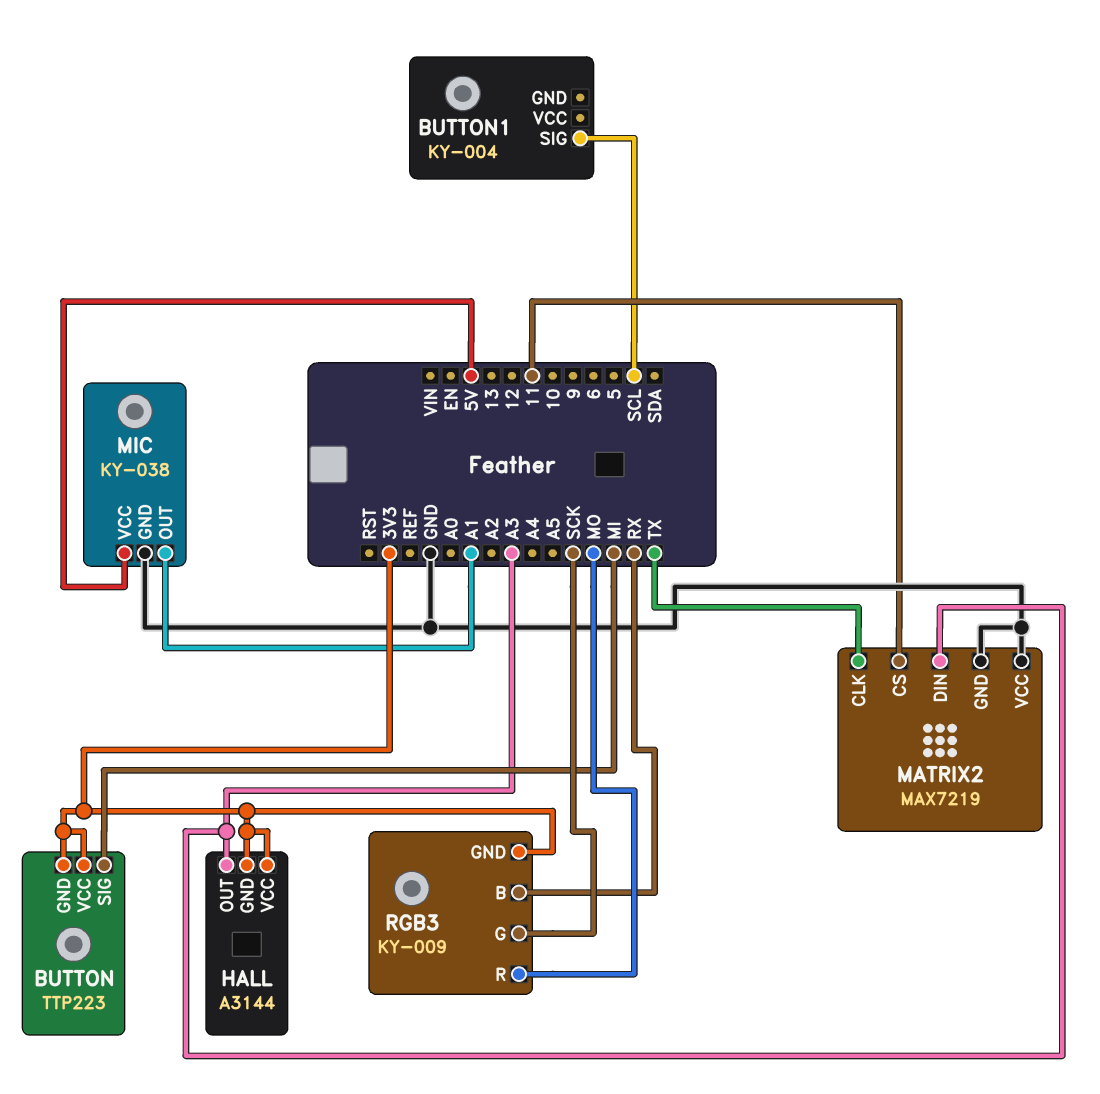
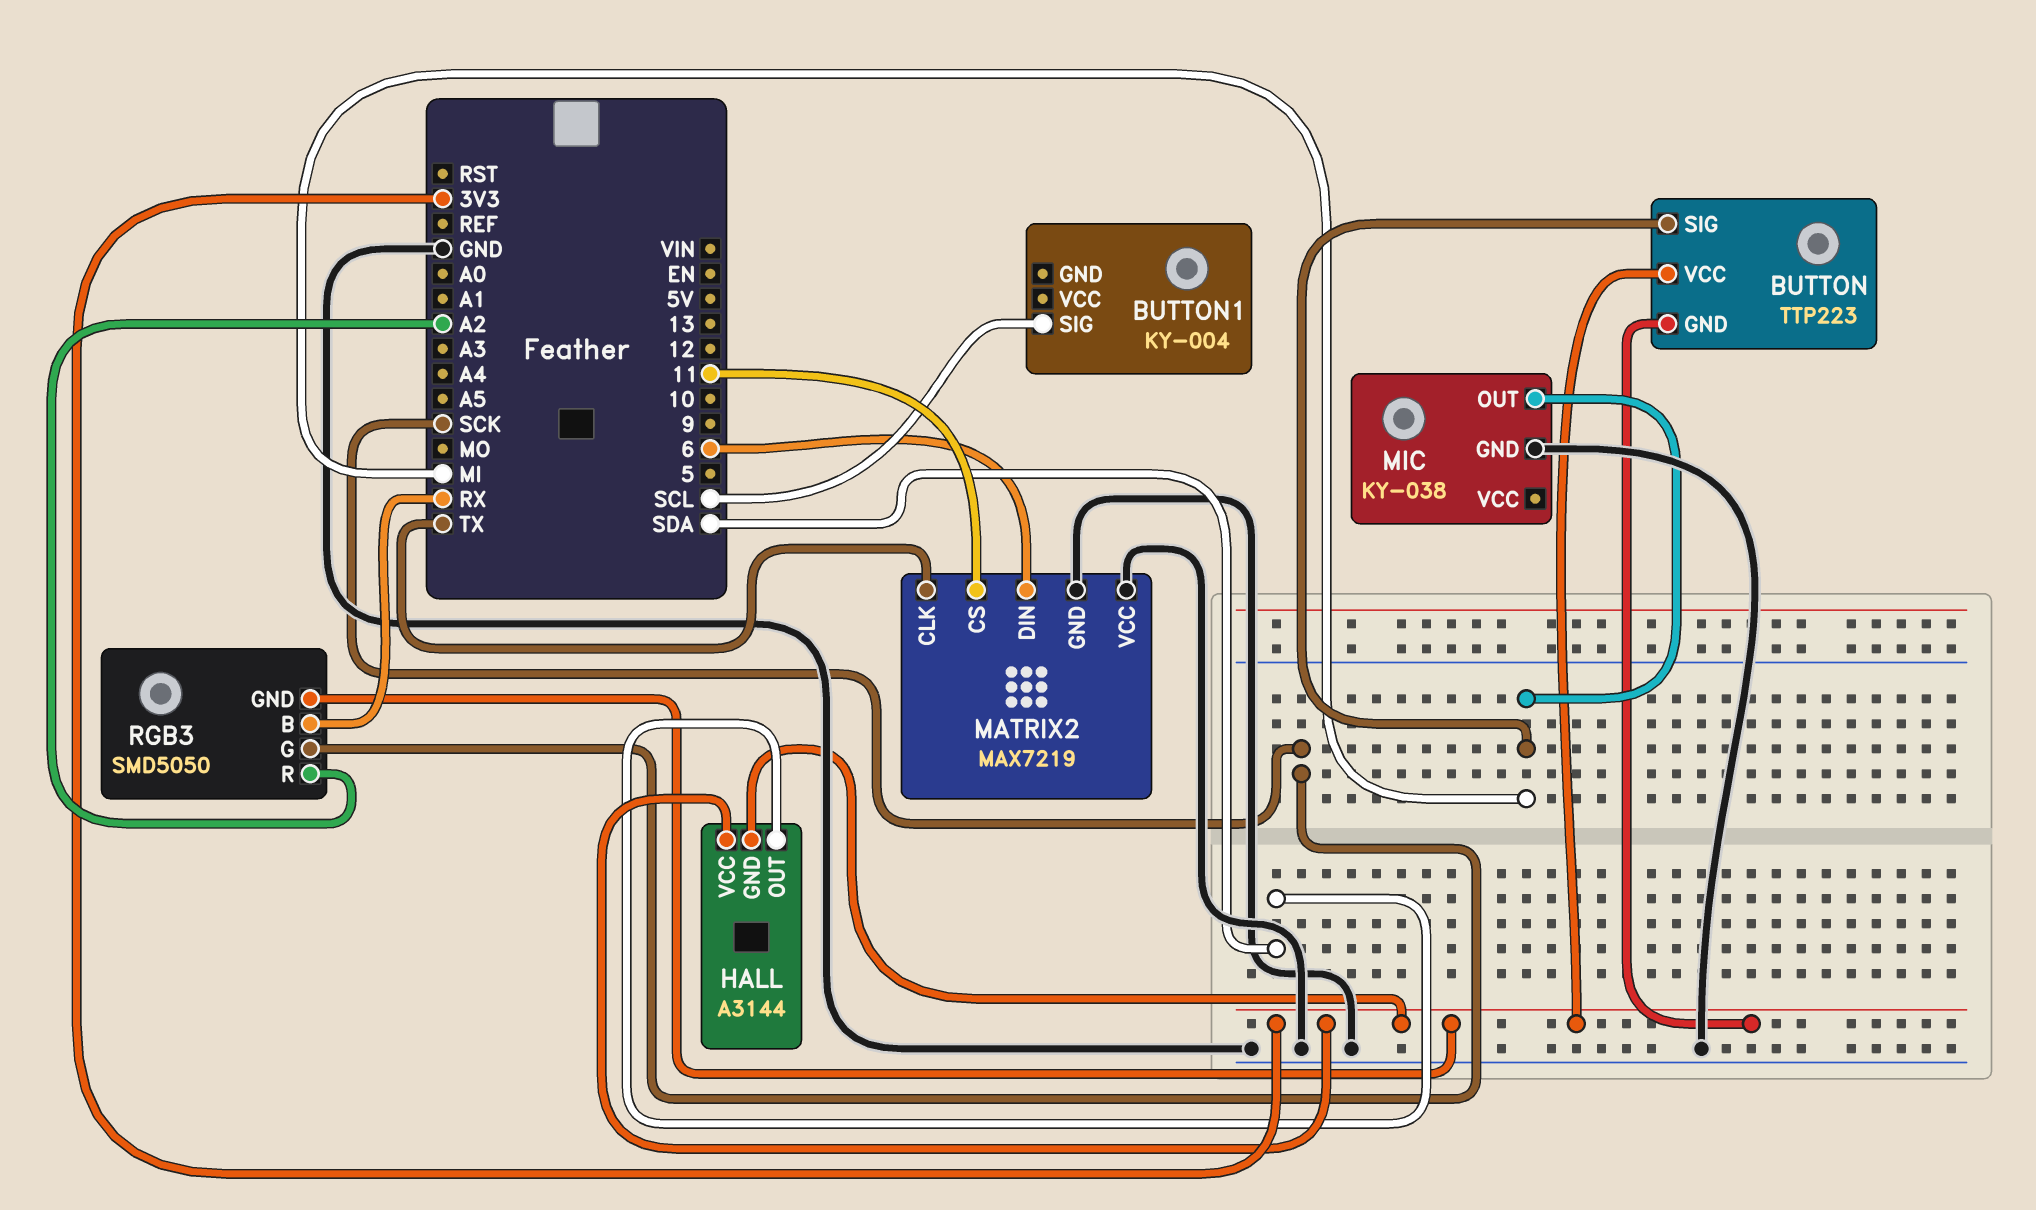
HALL pin OUT: A3 -> SDA
MATRIX2 pin DIN: A3 -> 6
MIC pin OUT: A1 -> MI
MIC pin VCC: 5V -> none
RGB3: KY-009 -> SMD5050
RGB3 pin R: MO -> A2

